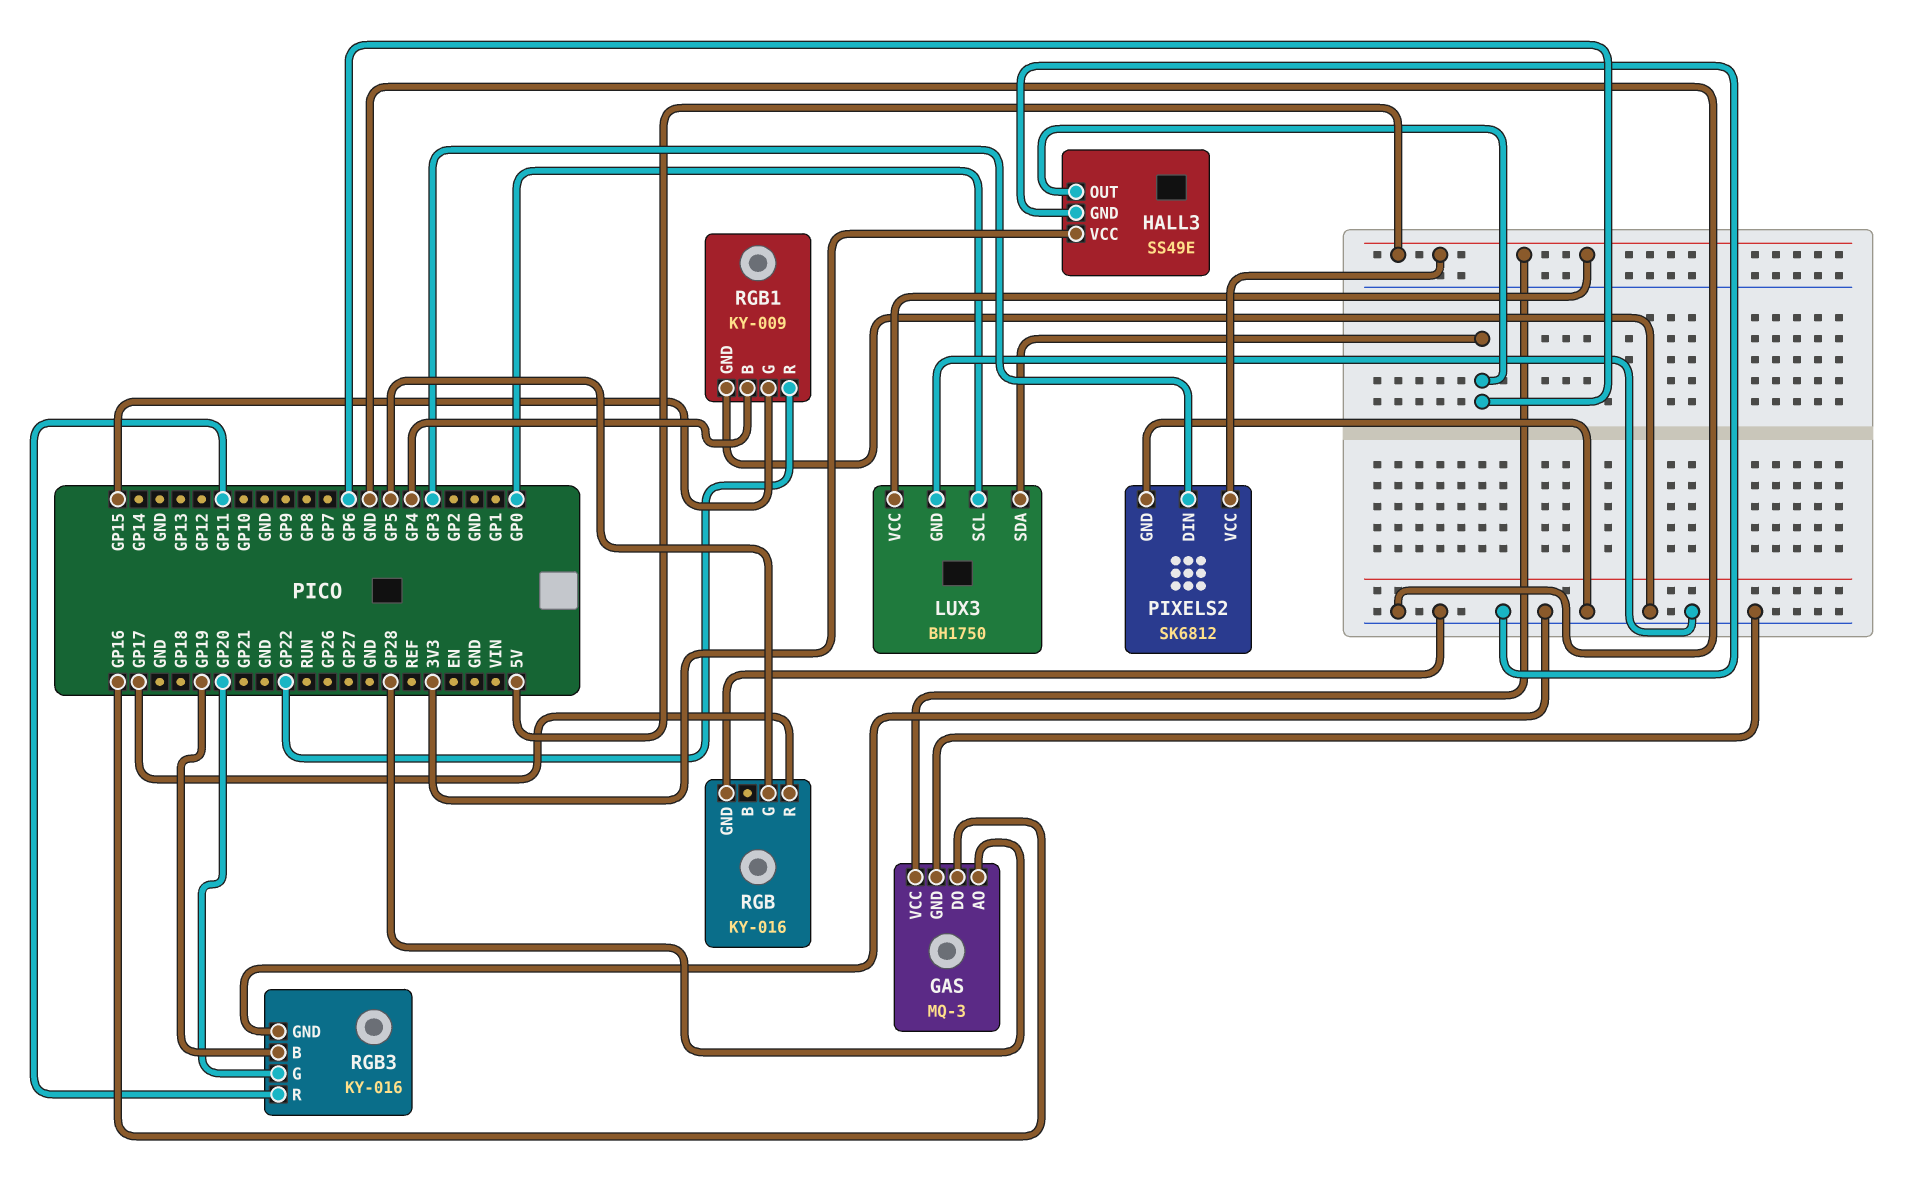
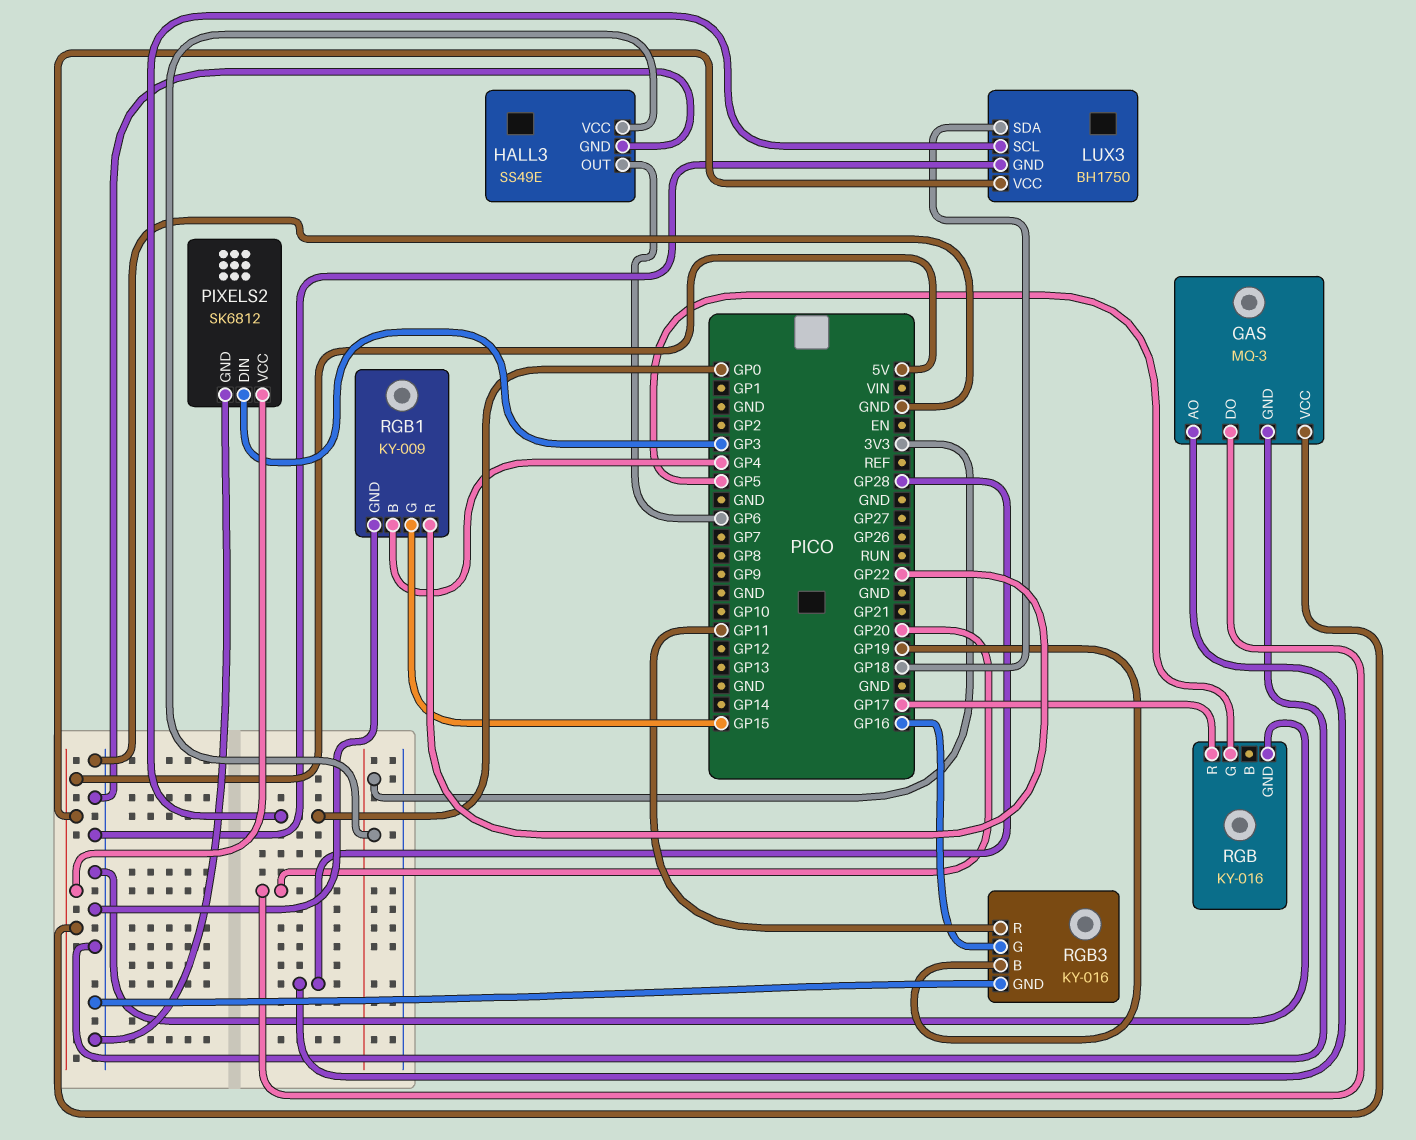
GAS pin DO: GP16 -> GP20
LUX3 pin SDA: GP6 -> GP18
RGB3 pin G: GP20 -> GP16

